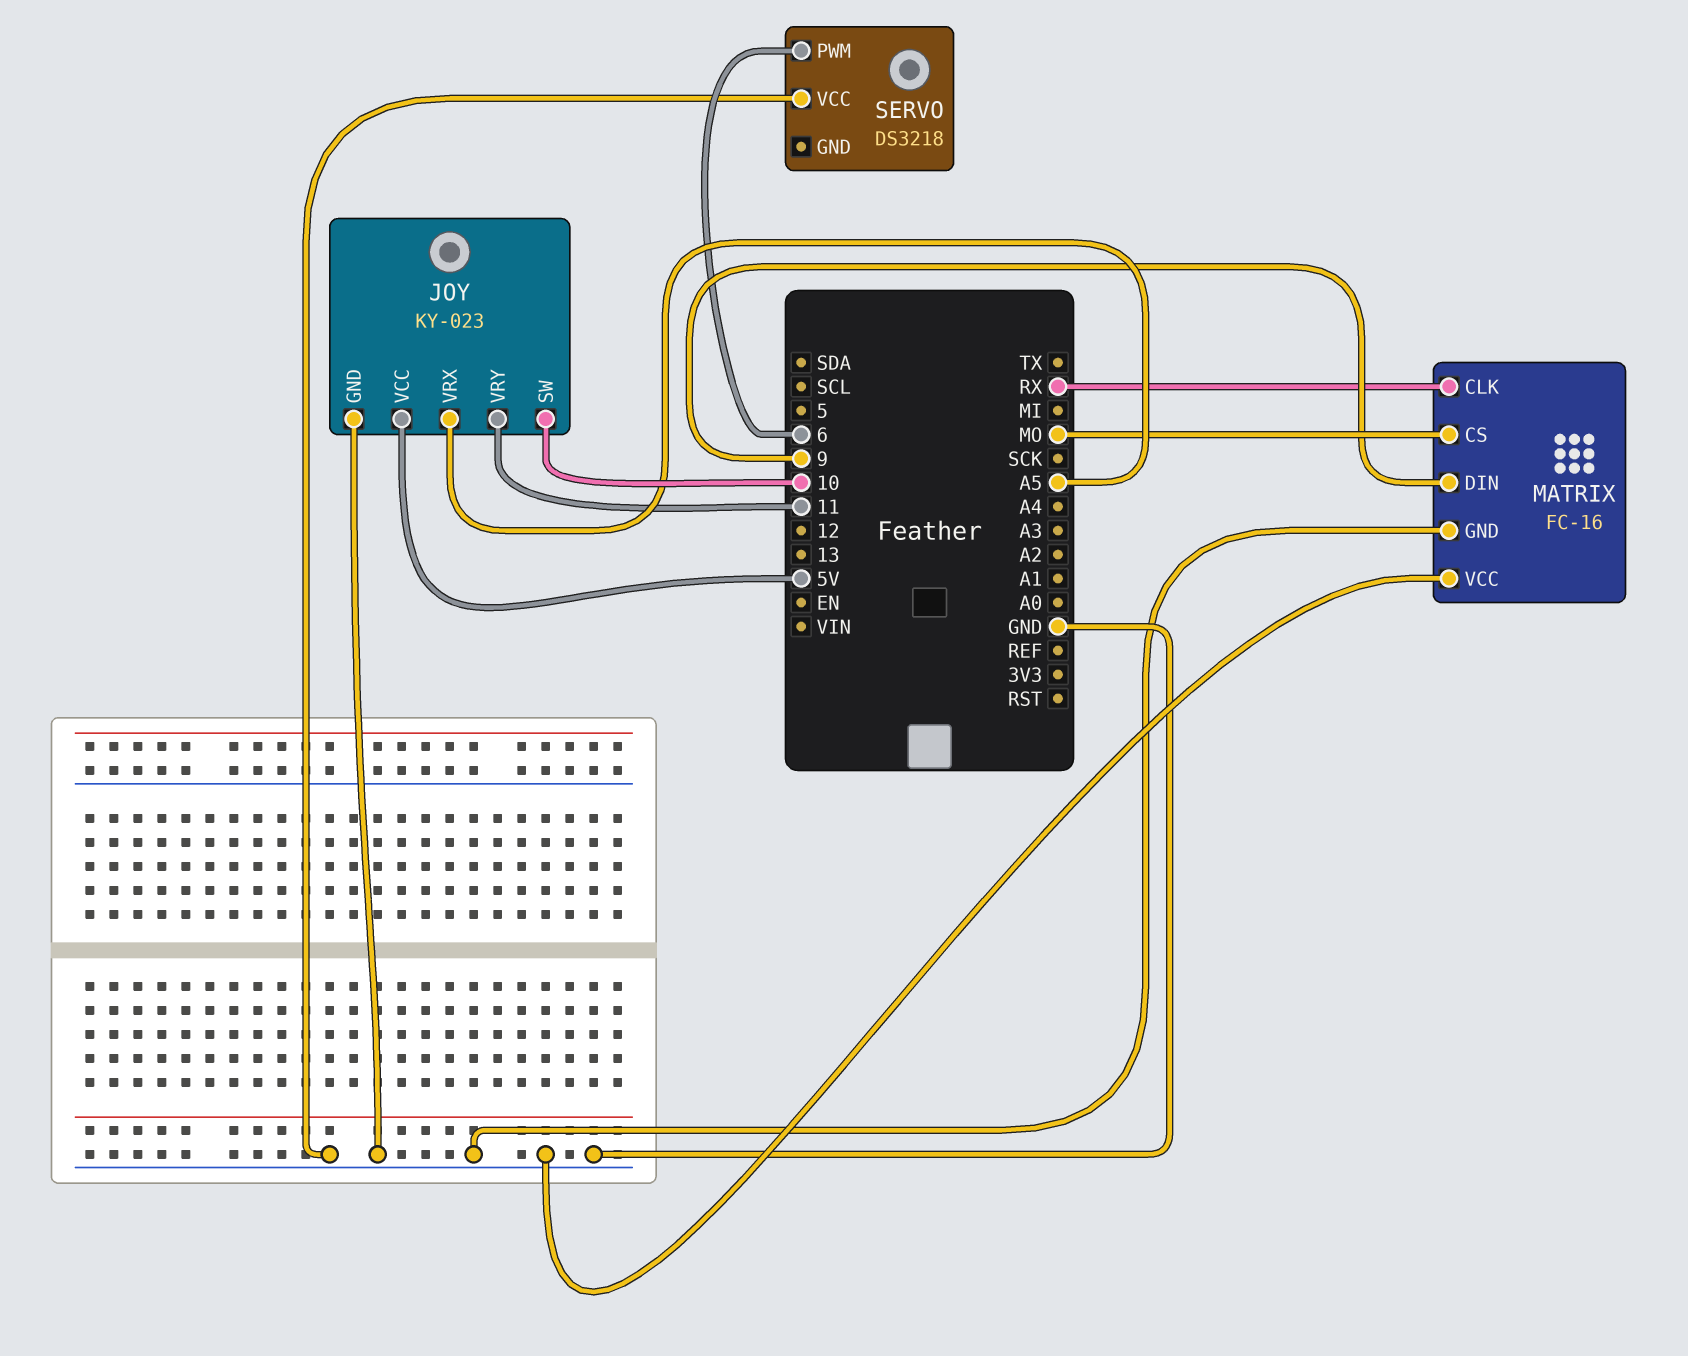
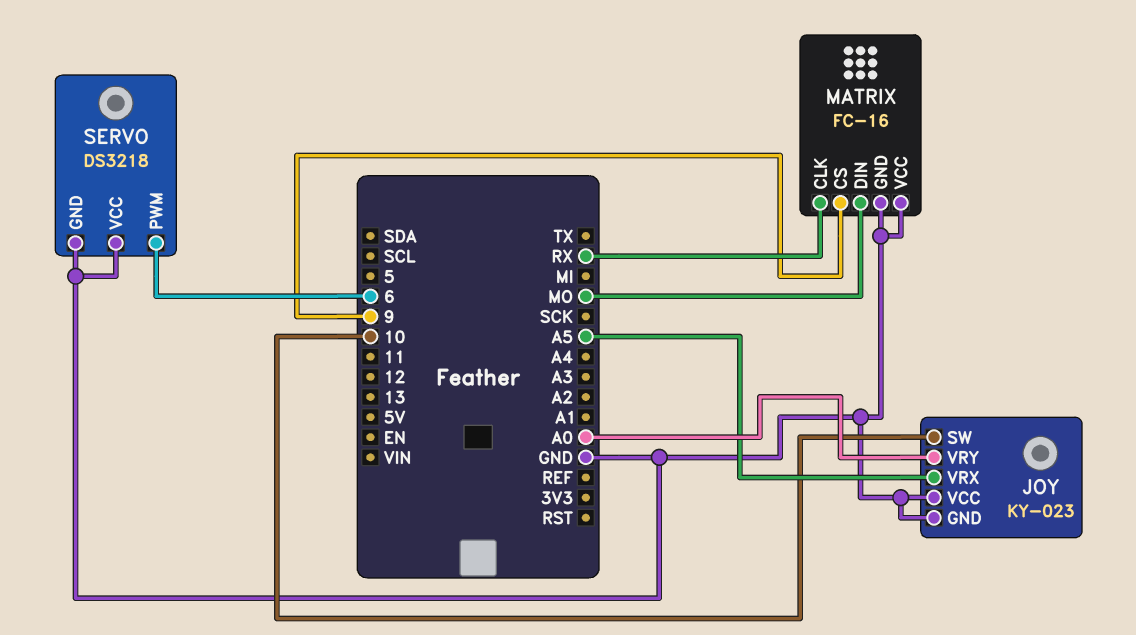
JOY pin VCC: 5V -> GND
JOY pin VRY: 11 -> A0
MATRIX pin CS: MO -> 9
MATRIX pin DIN: 9 -> MO
SERVO pin GND: none -> GND

